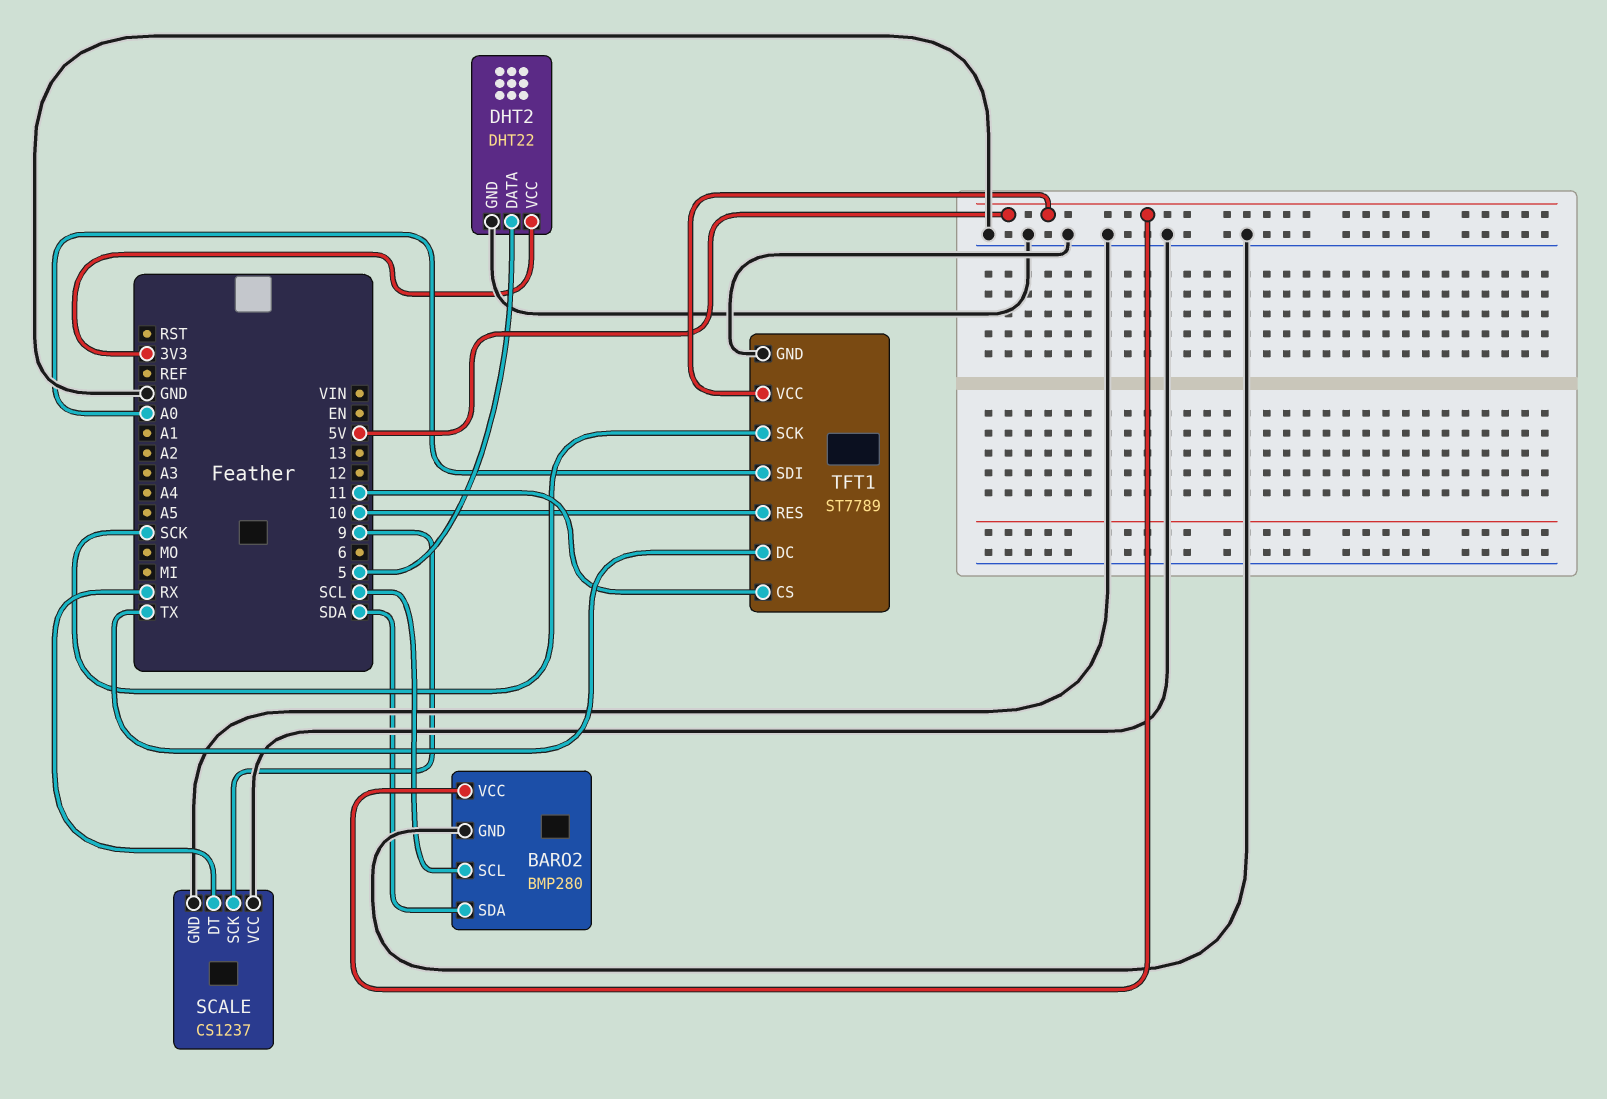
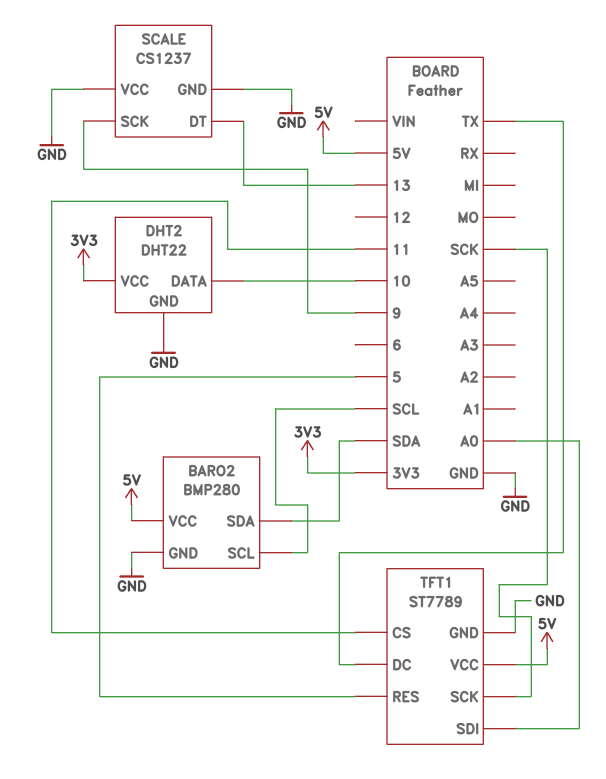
DHT2 pin DATA: 5 -> 10
SCALE pin DT: RX -> 13
TFT1 pin RES: 10 -> 5

